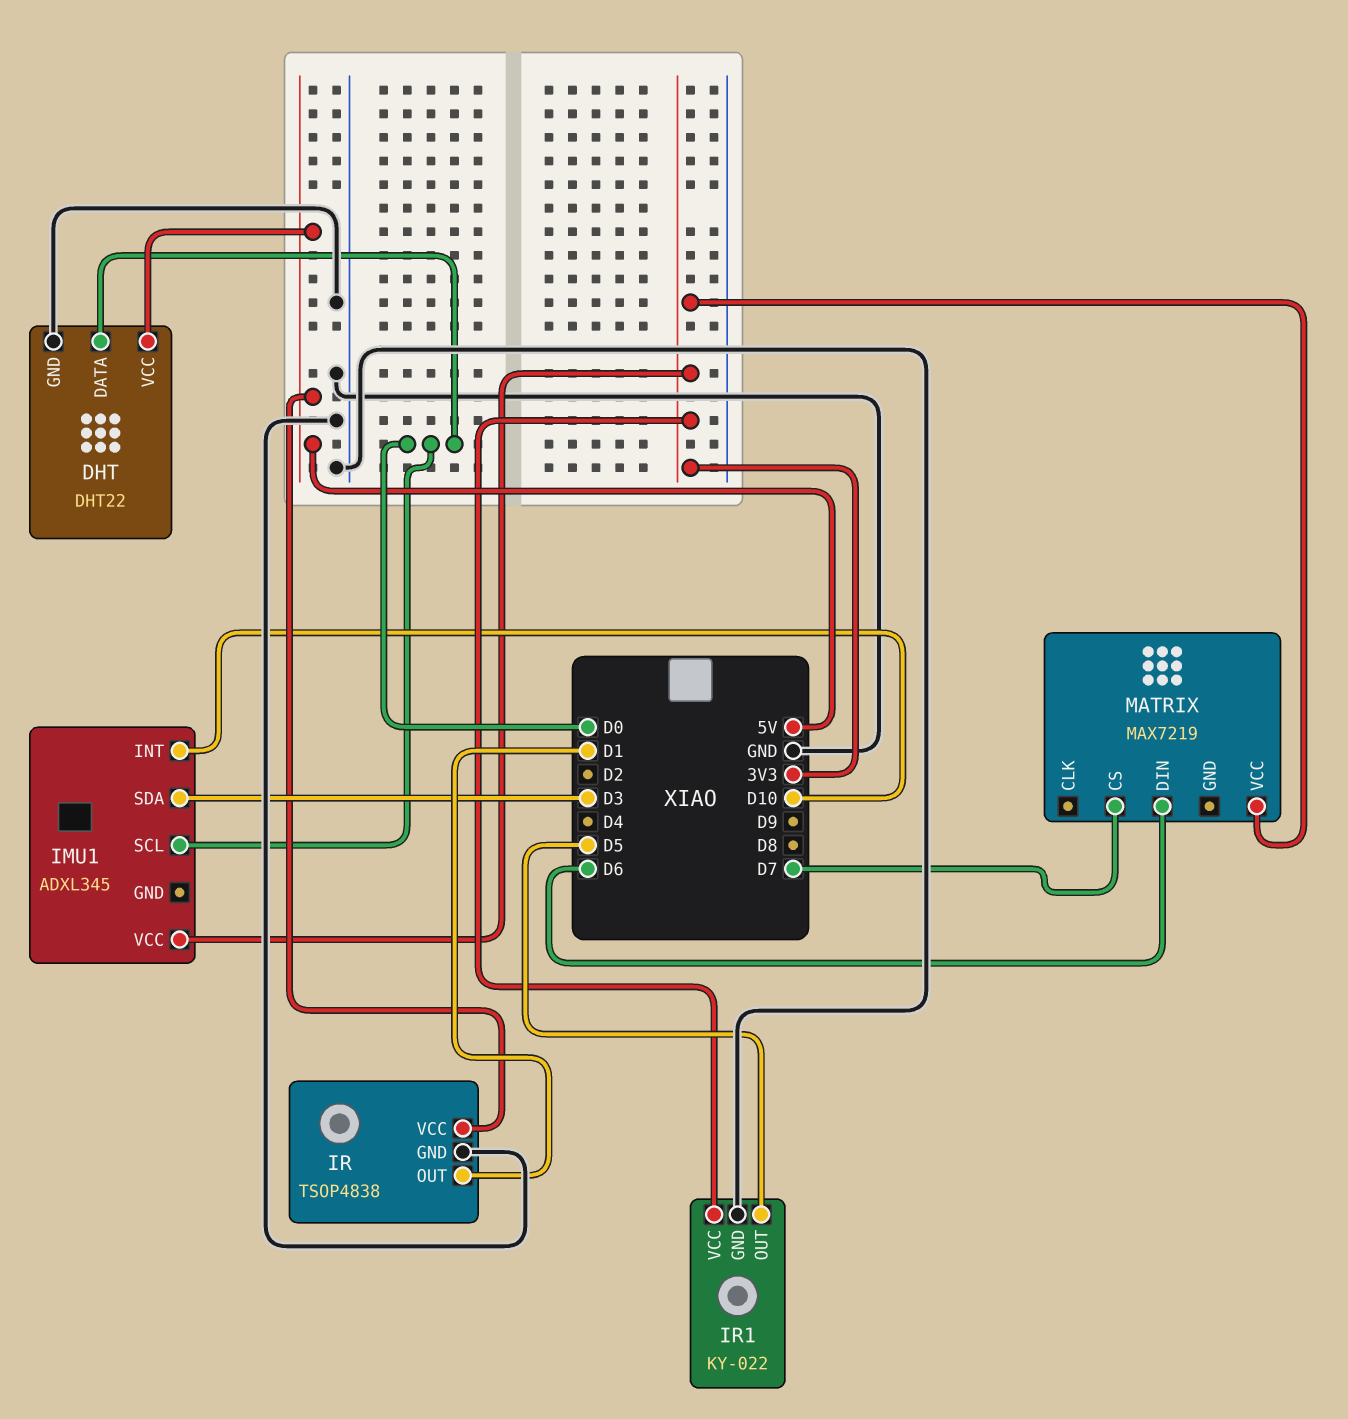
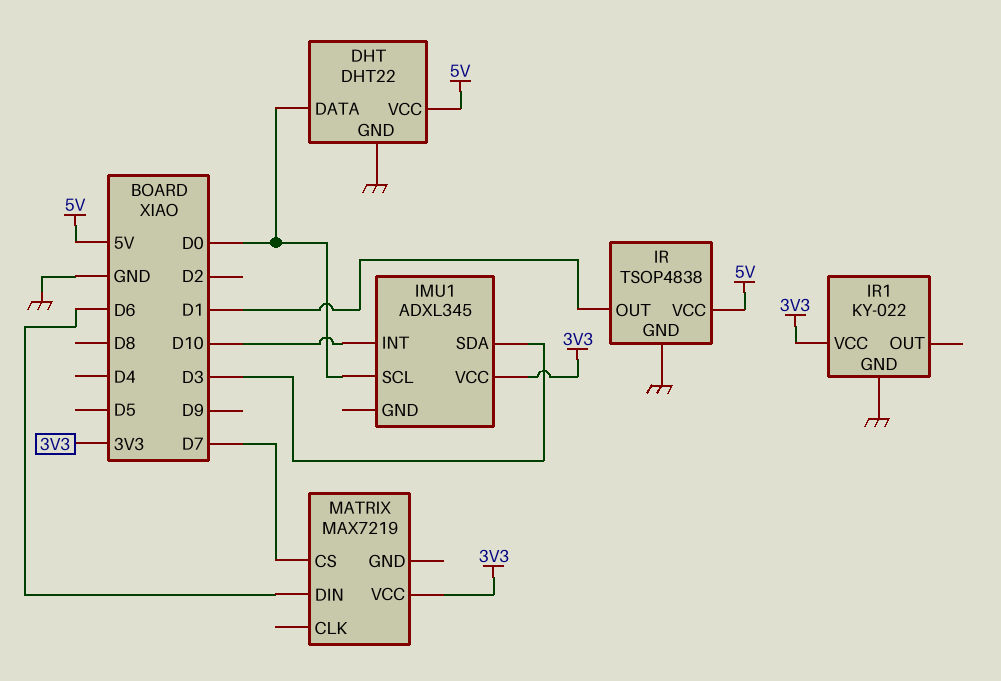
IR1 pin OUT: D5 -> none

